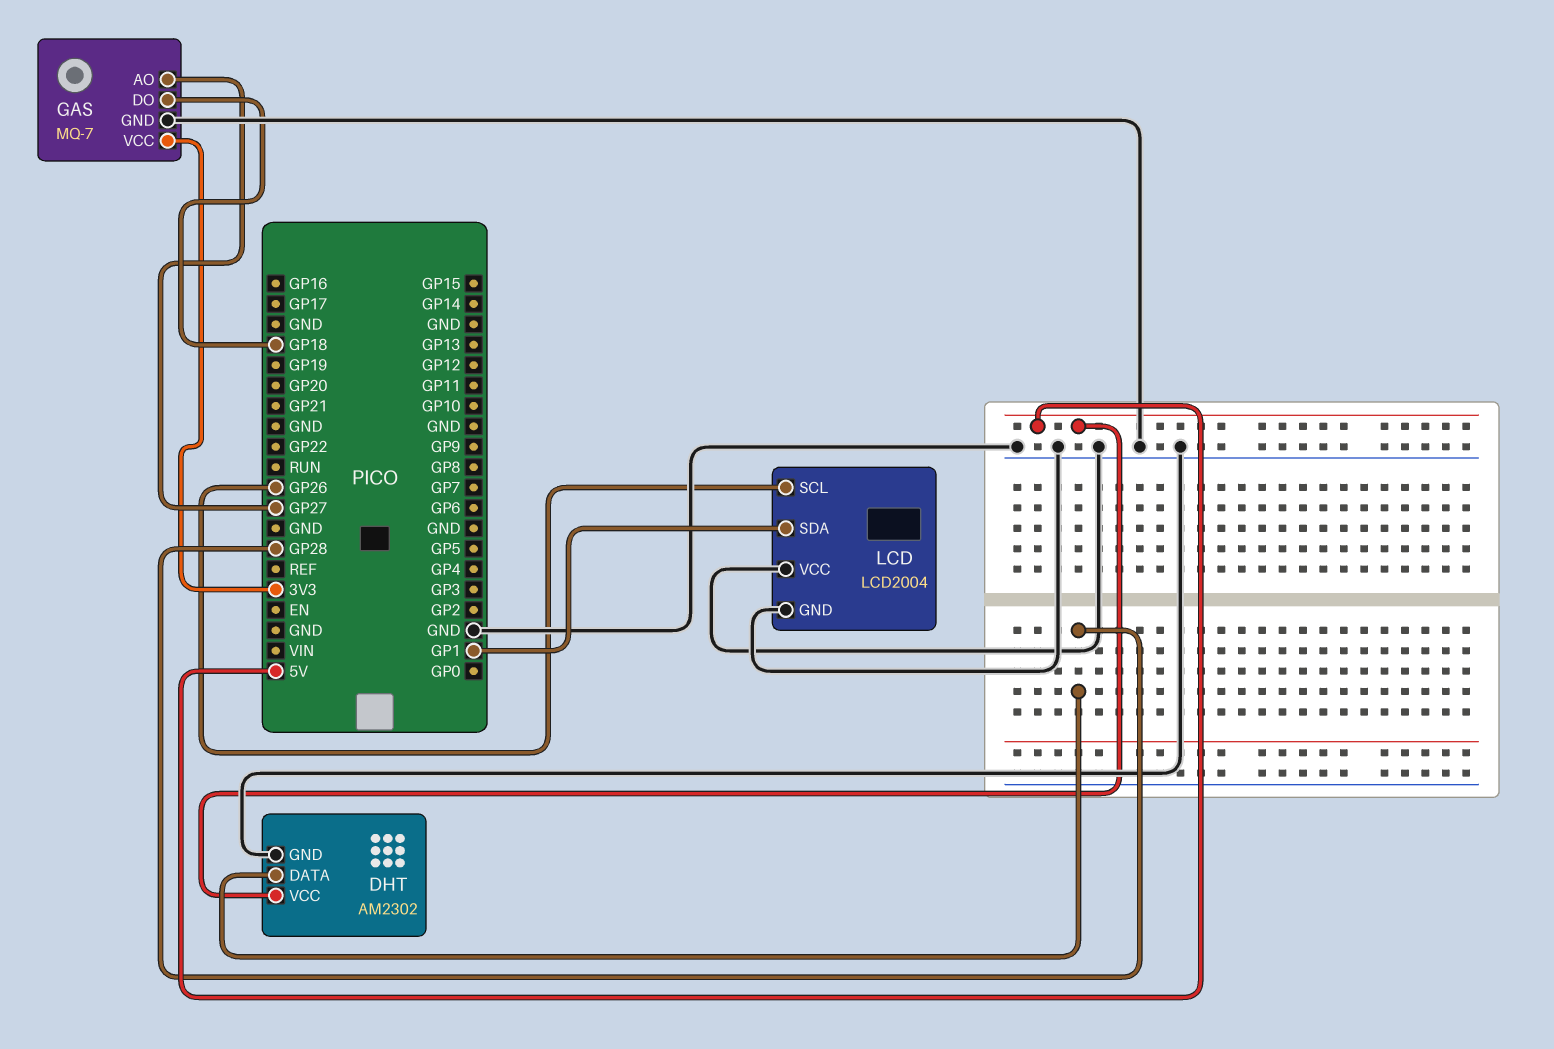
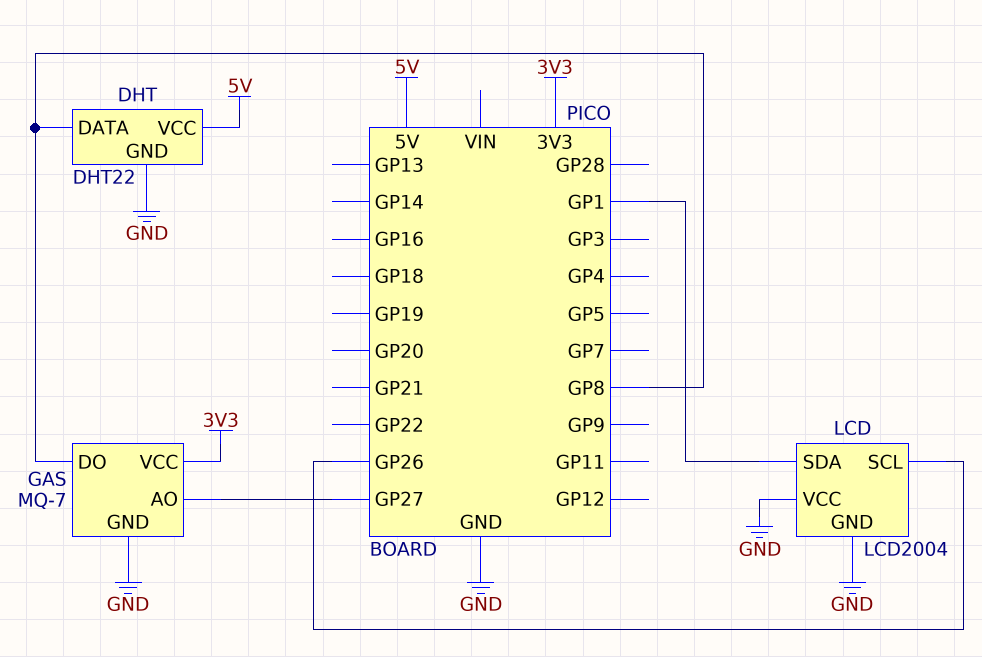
DHT: AM2302 -> DHT22
DHT pin DATA: GP28 -> GP8
GAS pin DO: GP18 -> GP8

